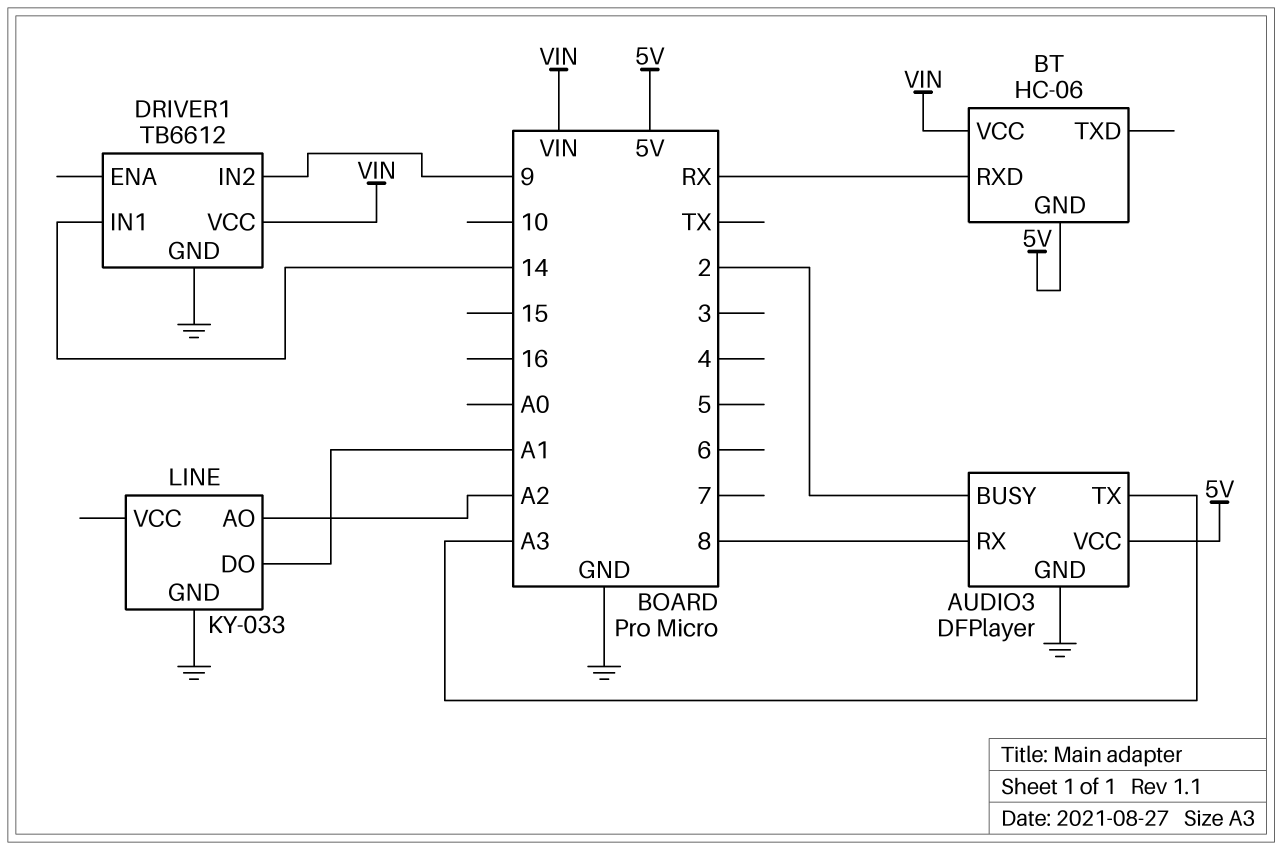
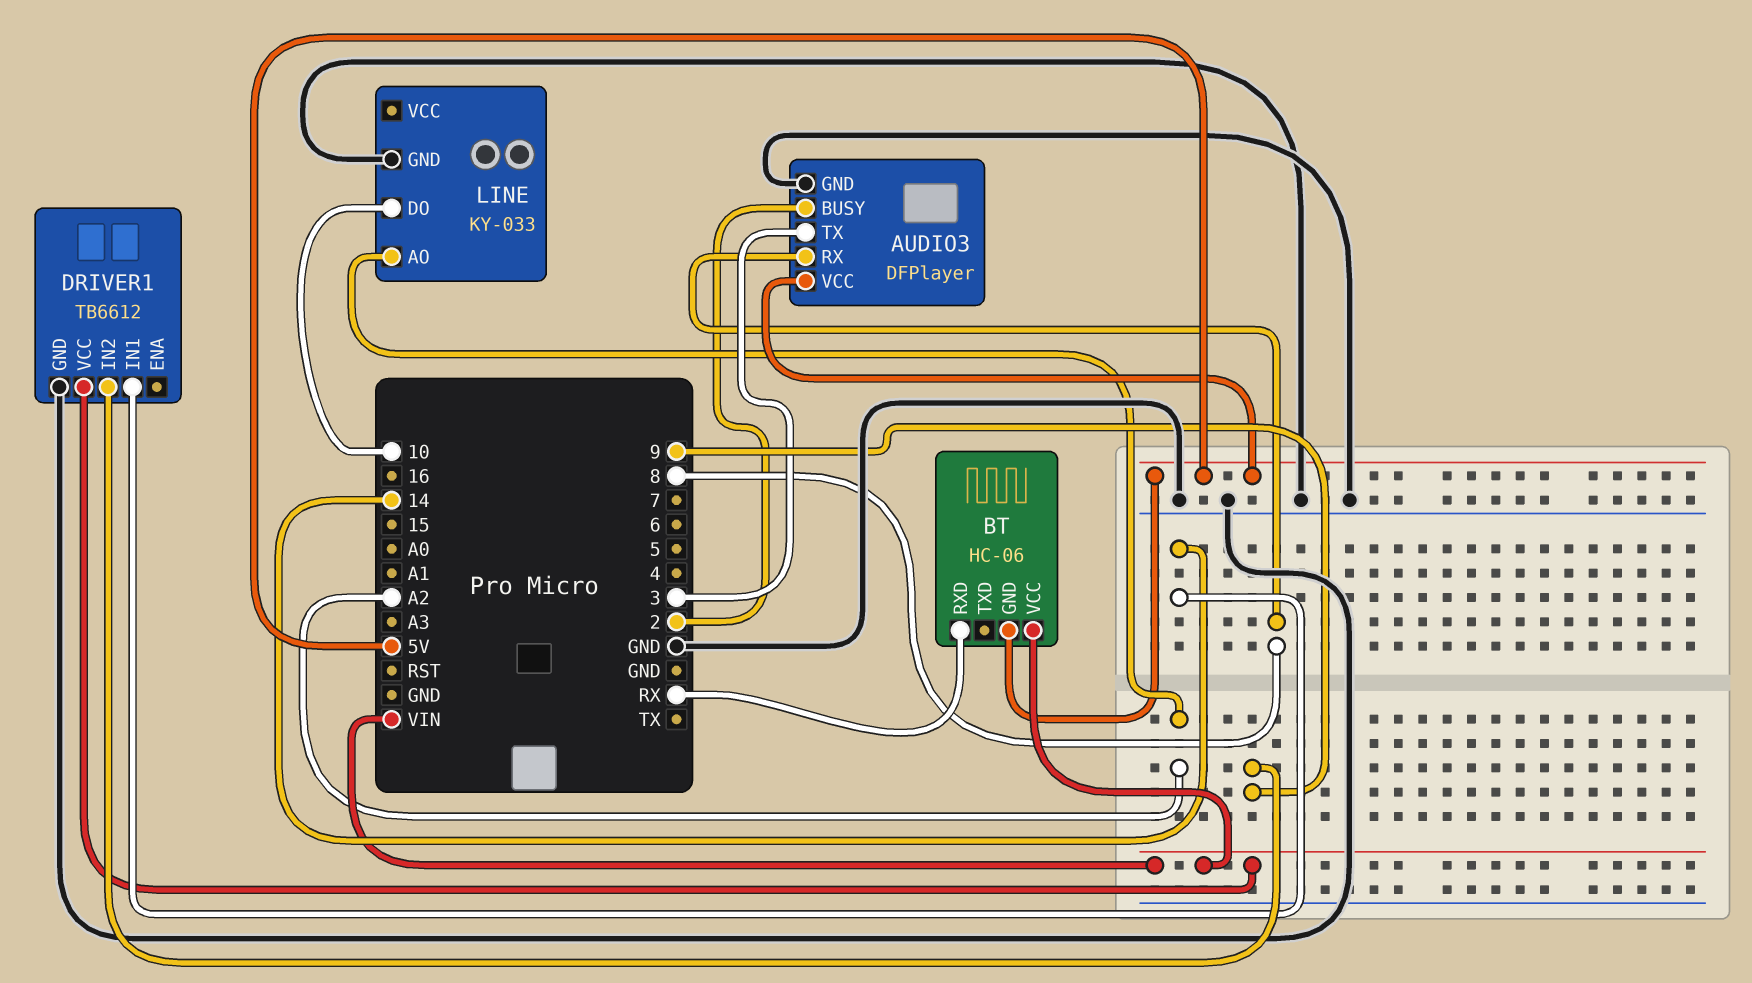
AUDIO3 pin TX: A3 -> 3
LINE pin DO: A1 -> 10

